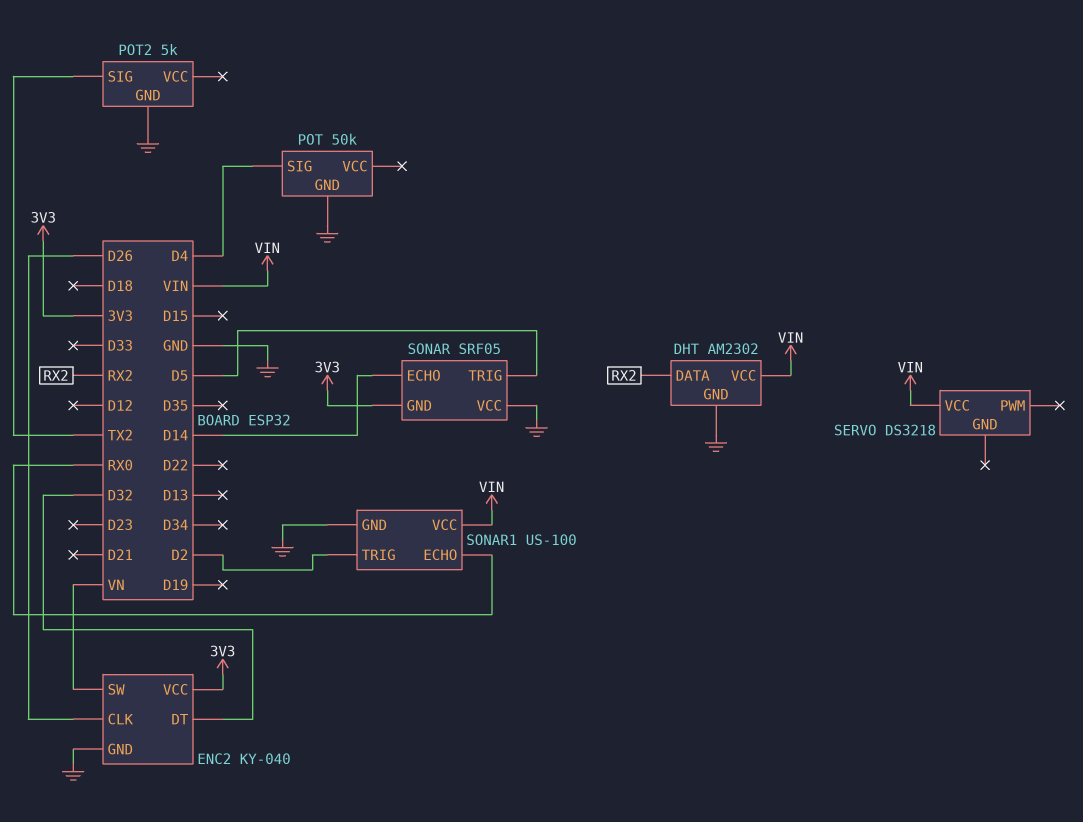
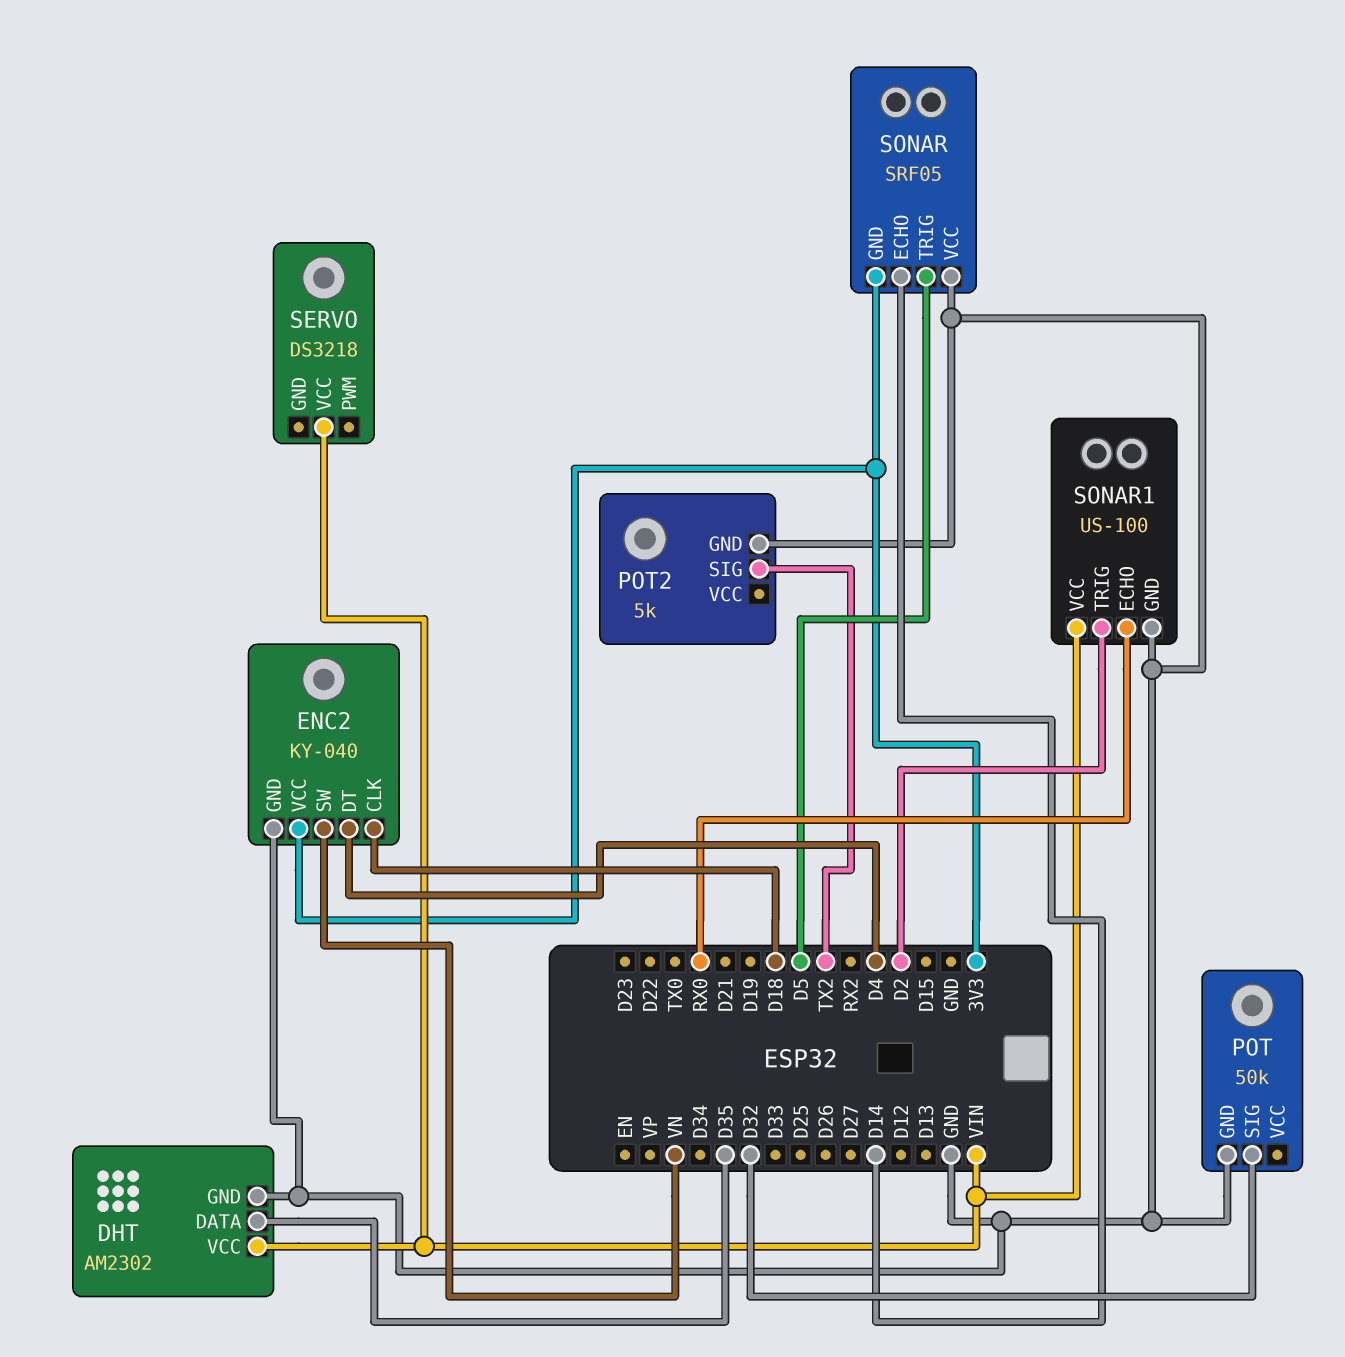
DHT pin DATA: RX2 -> D35
ENC2 pin CLK: D26 -> D18
ENC2 pin DT: D32 -> D4
POT pin SIG: D4 -> D32

